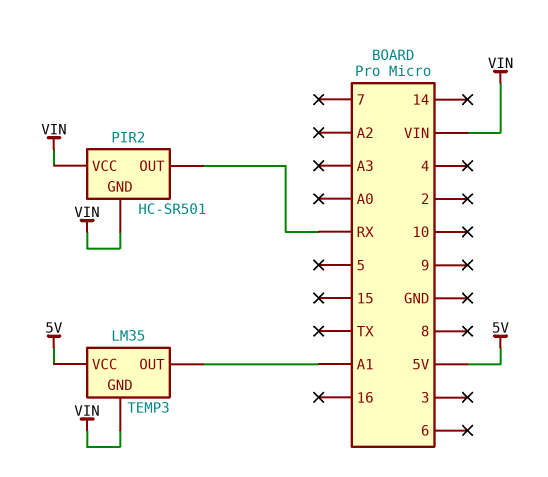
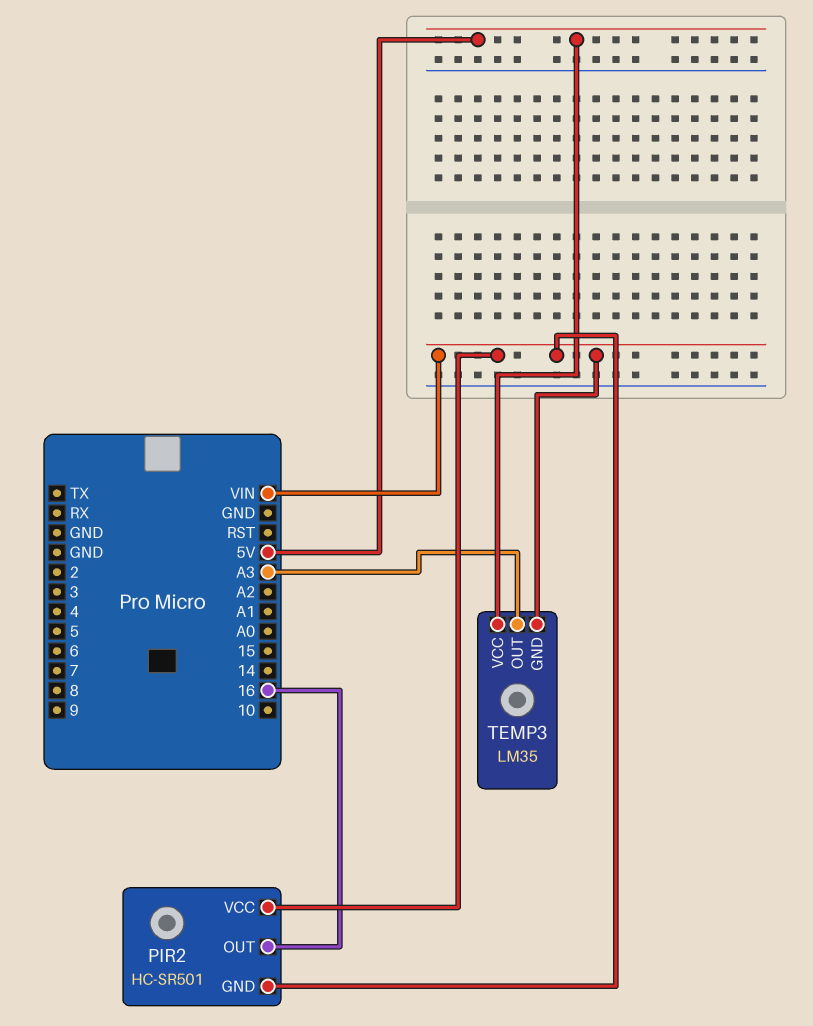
PIR2 pin OUT: RX -> 16
TEMP3 pin OUT: A1 -> A3

